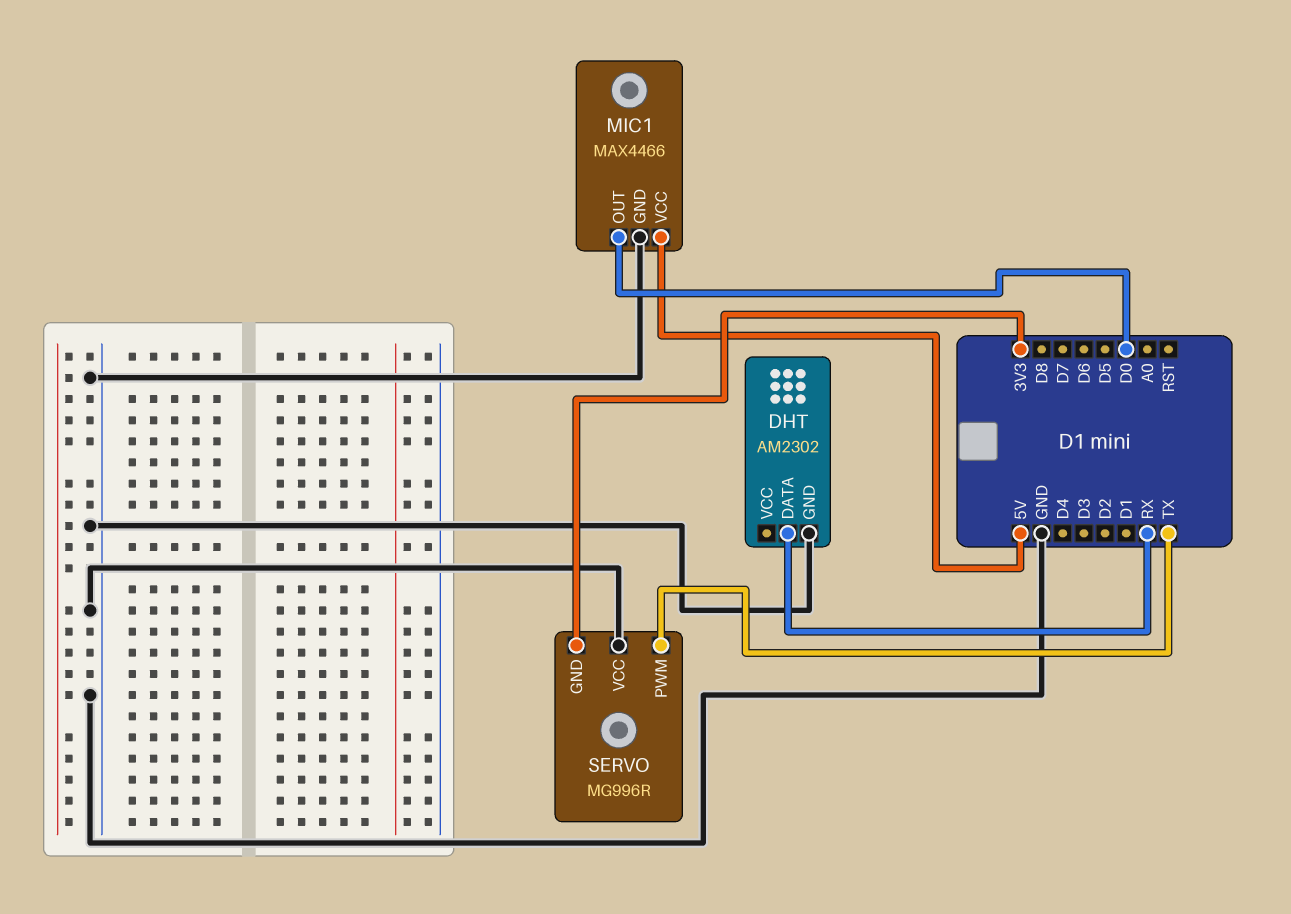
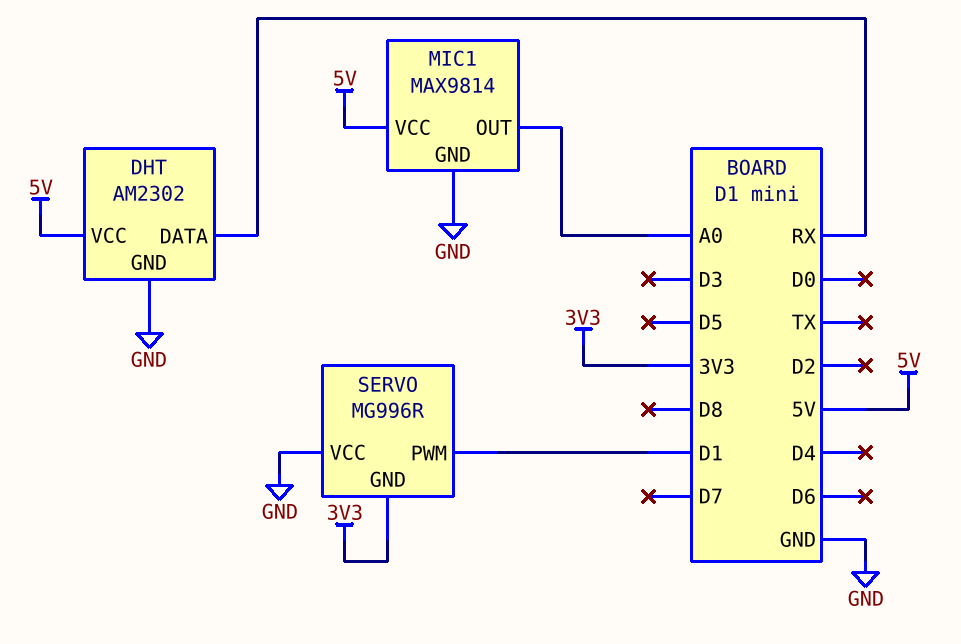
DHT pin VCC: none -> 5V
MIC1: MAX4466 -> MAX9814
MIC1 pin OUT: D0 -> A0
SERVO pin PWM: TX -> D1

